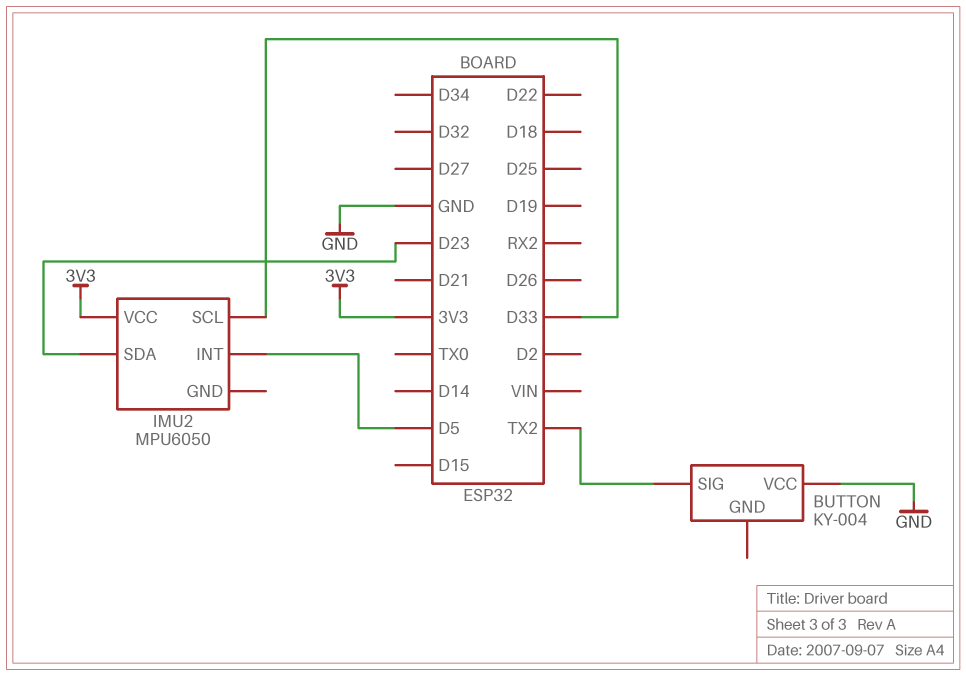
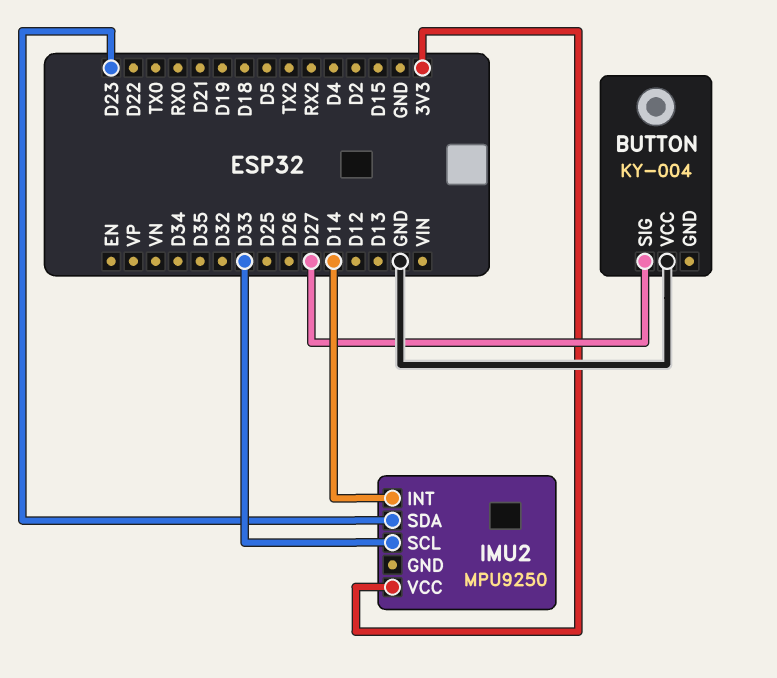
BUTTON pin SIG: TX2 -> D27
IMU2: MPU6050 -> MPU9250
IMU2 pin INT: D5 -> D14

